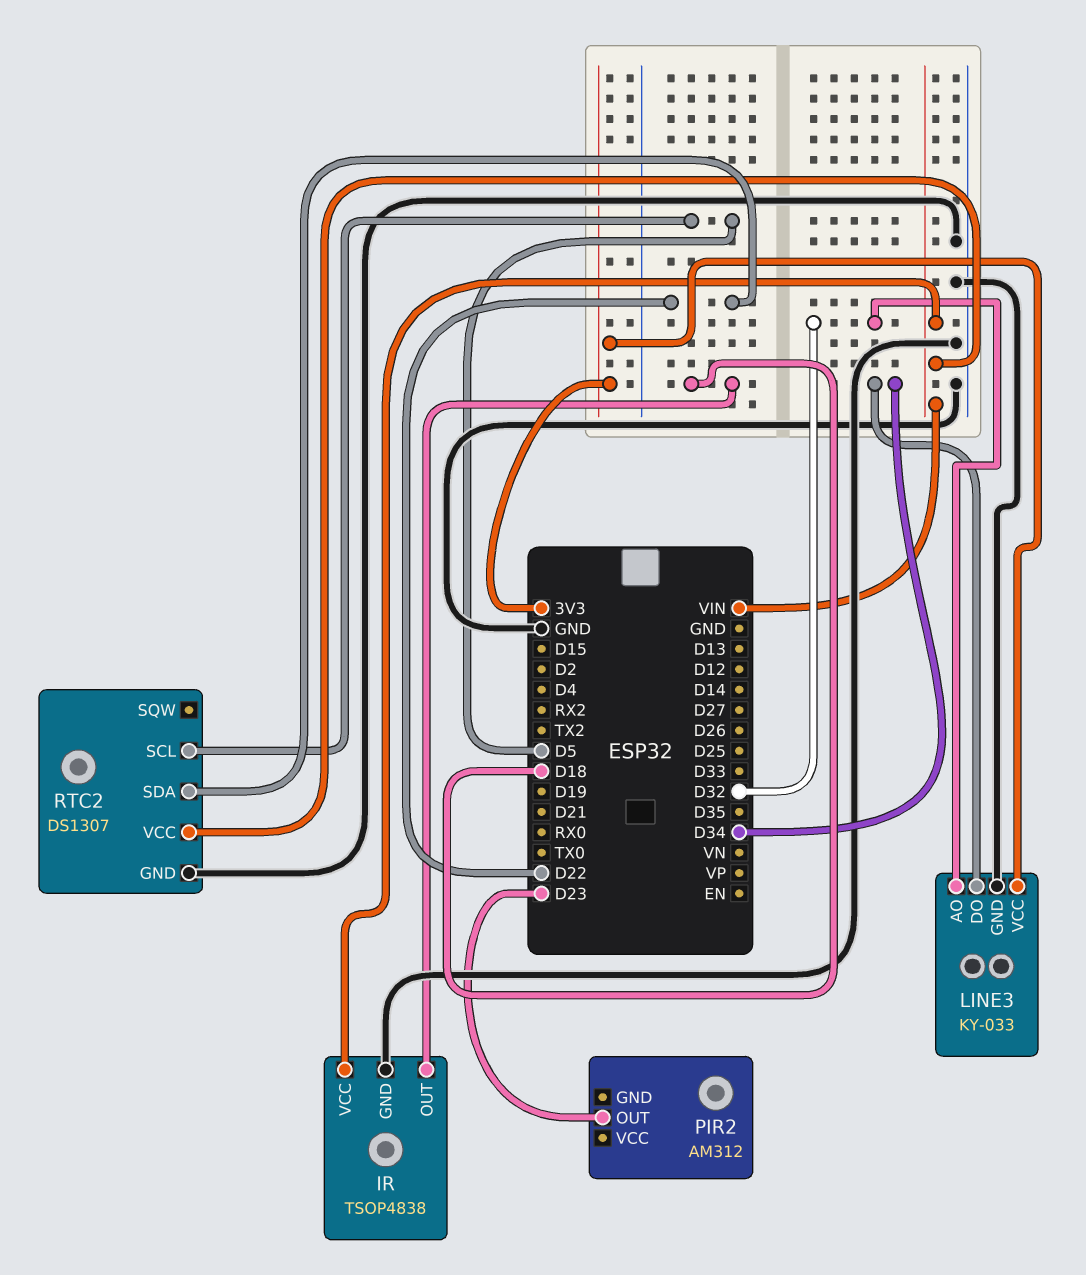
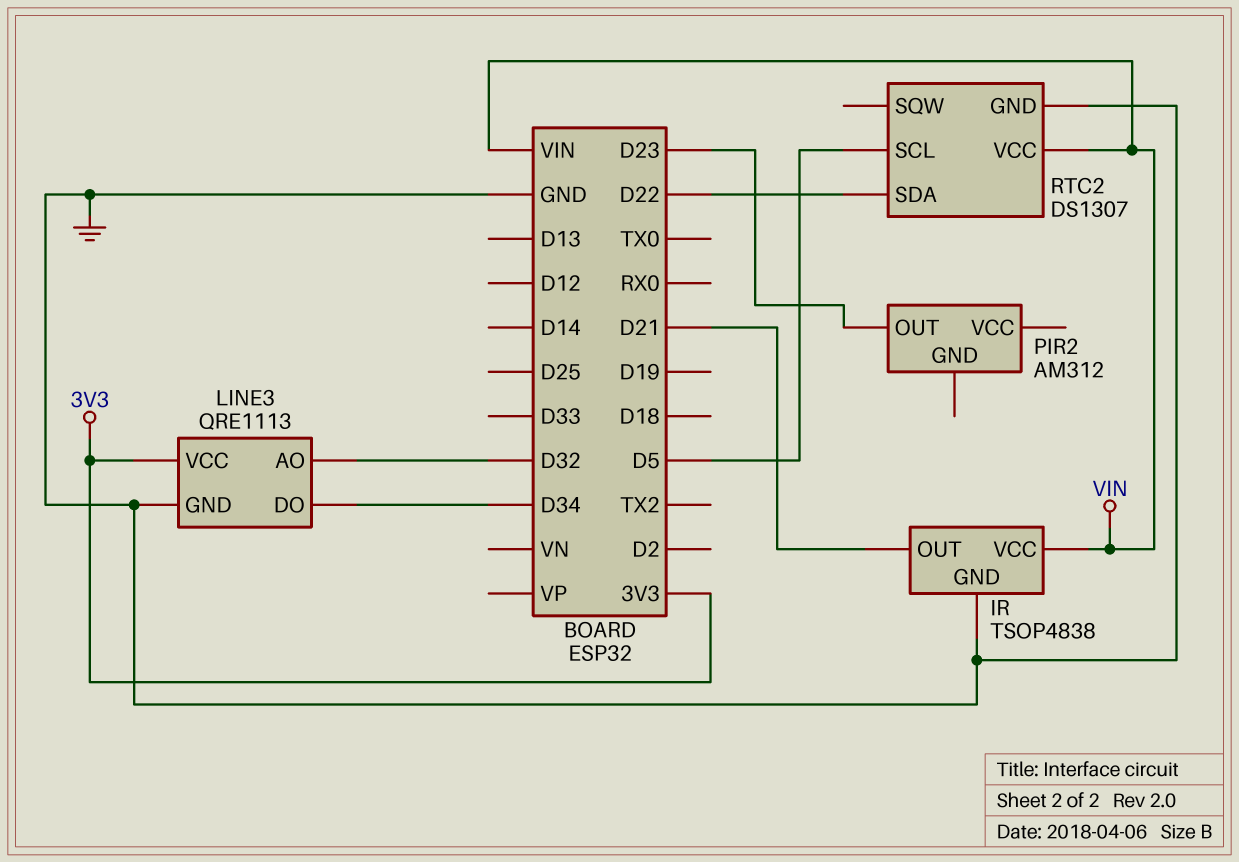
IR pin OUT: D18 -> D21
LINE3: KY-033 -> QRE1113

